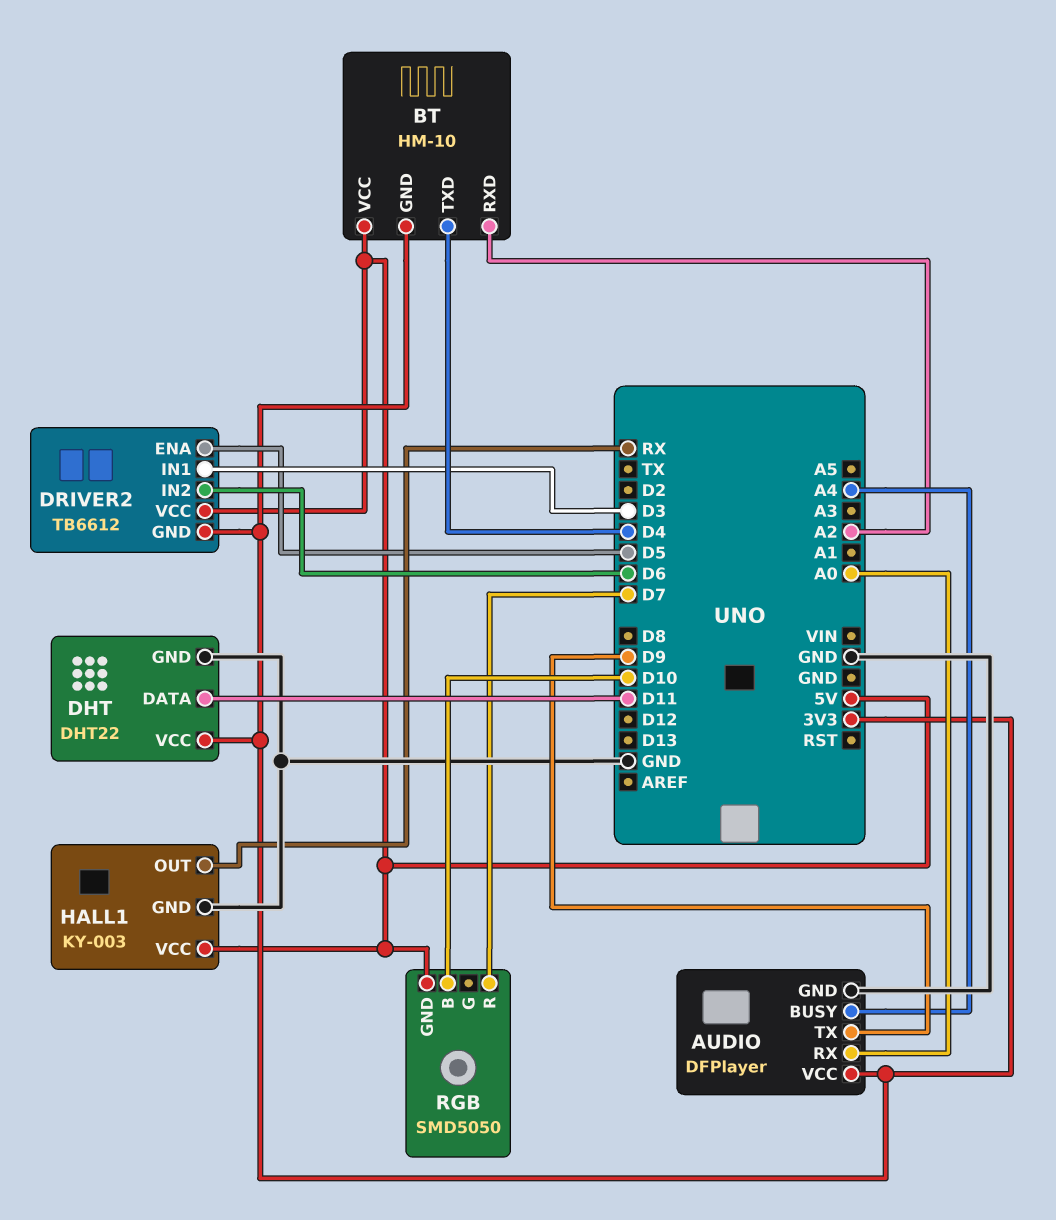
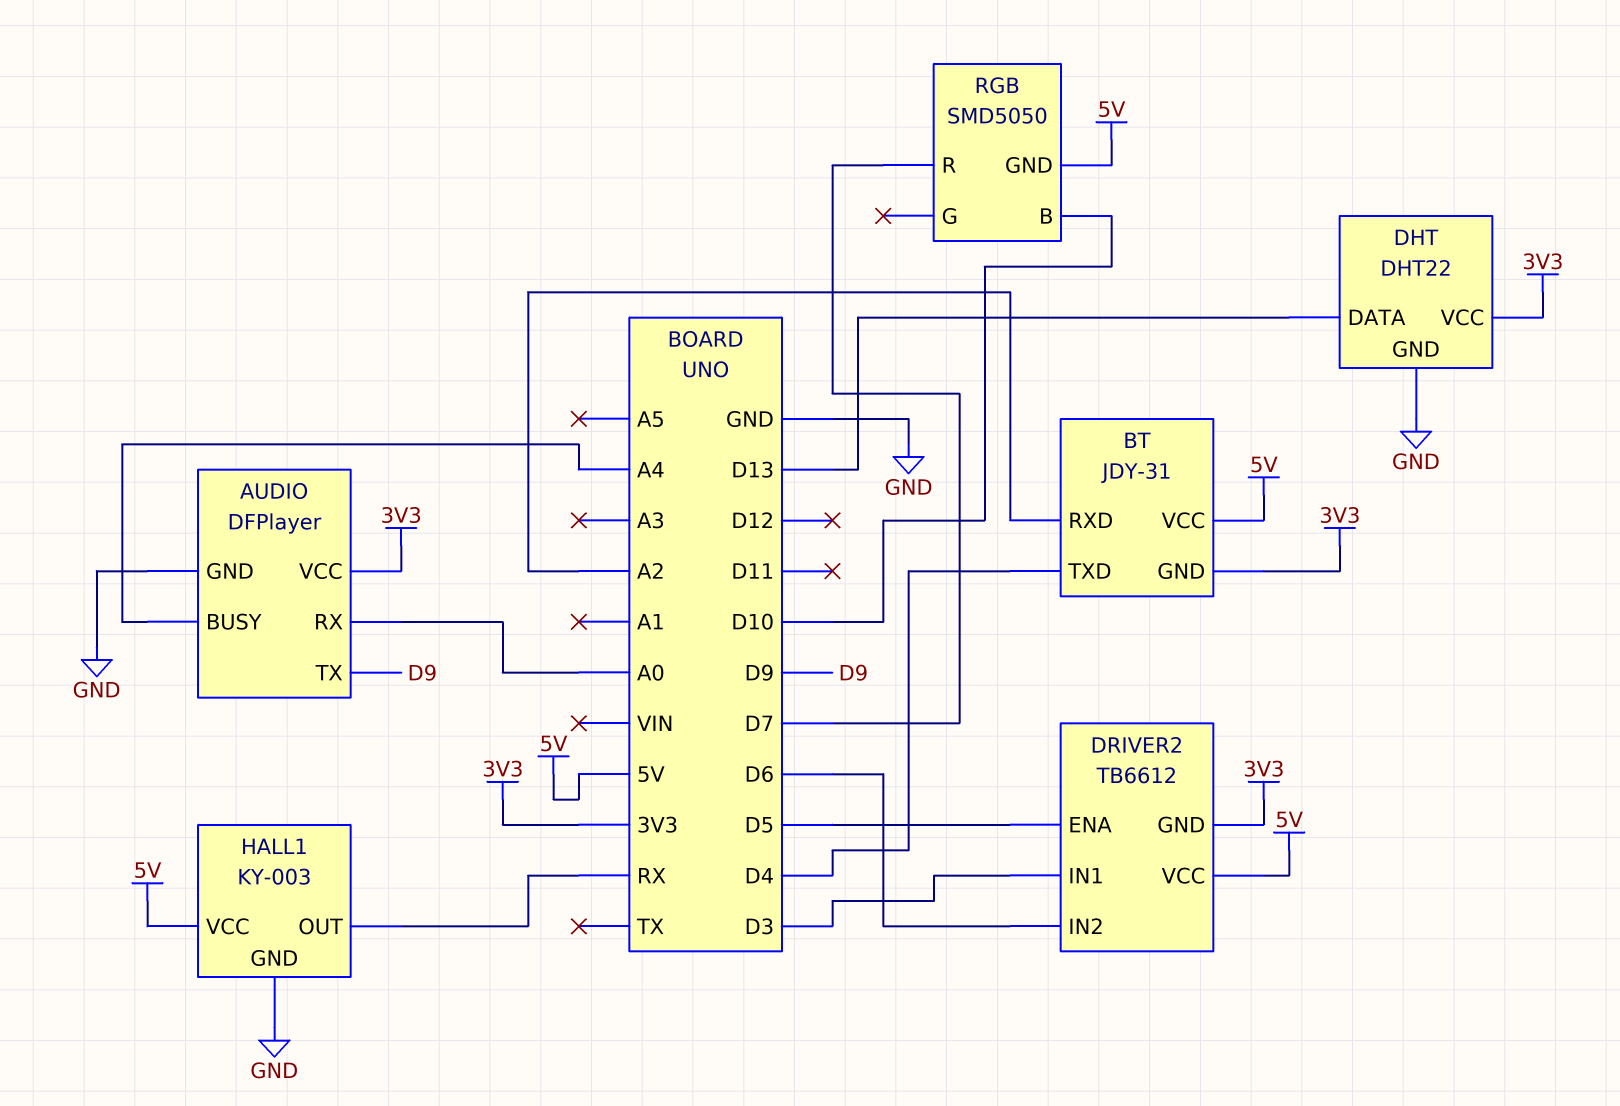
BT: HM-10 -> JDY-31
DHT pin DATA: D11 -> D13

